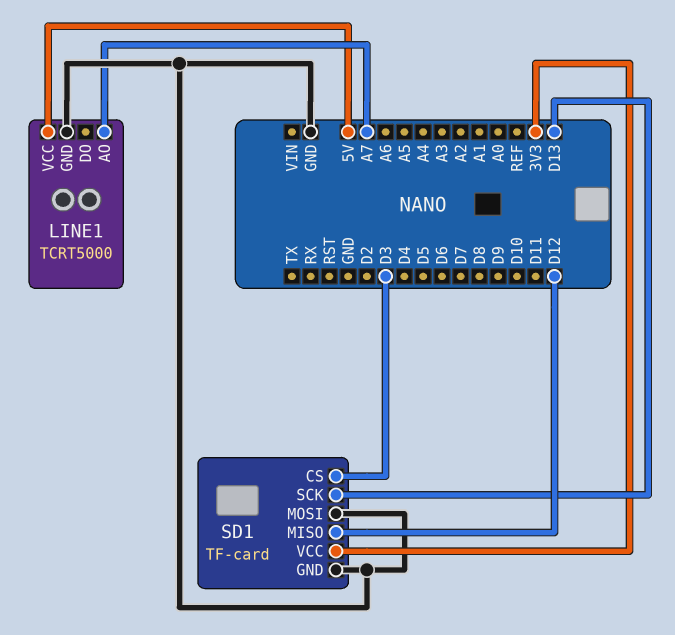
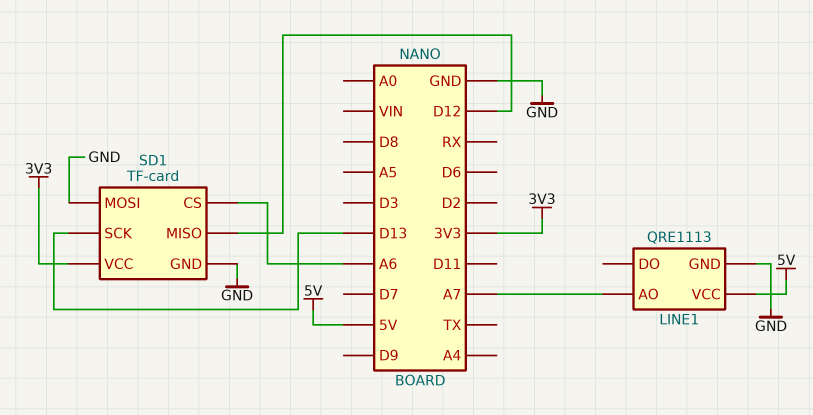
LINE1: TCRT5000 -> QRE1113
SD1 pin CS: D3 -> A6

